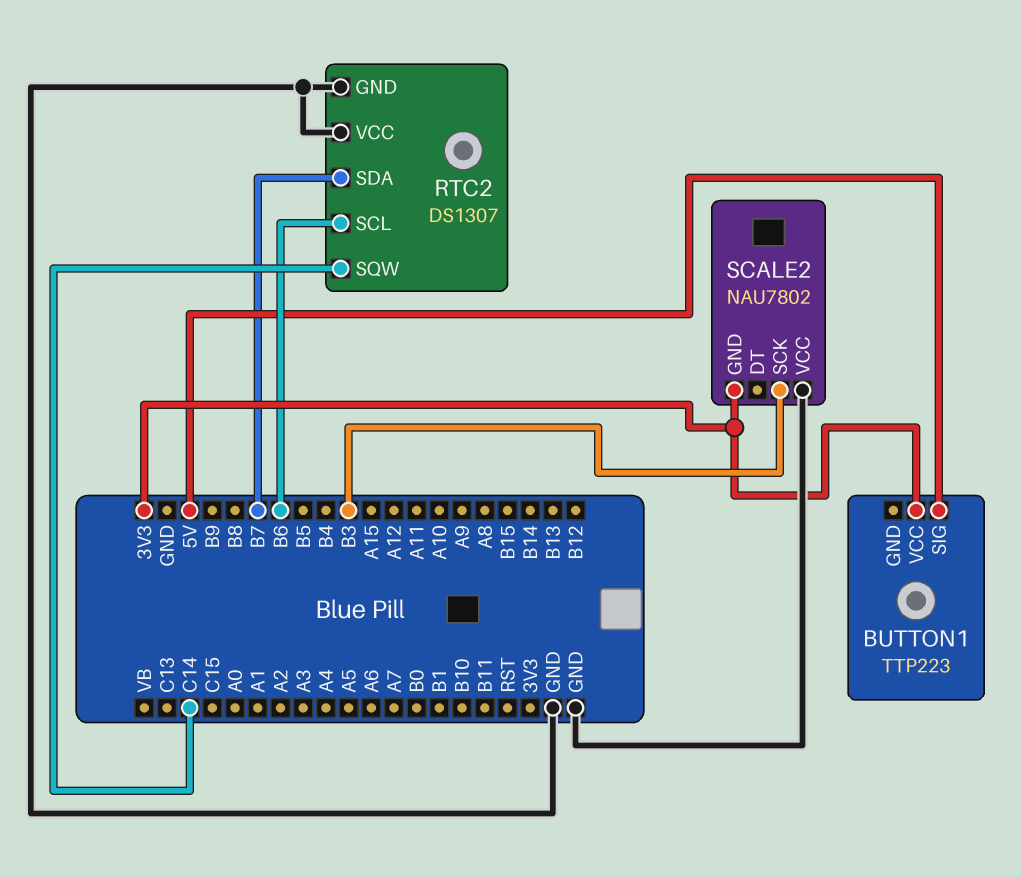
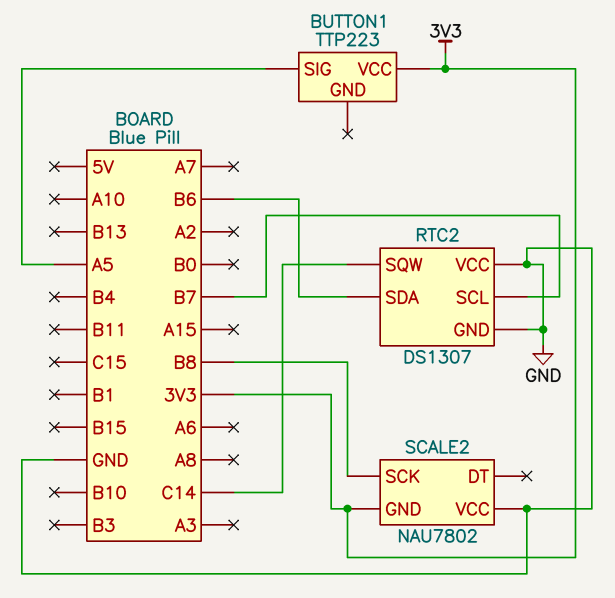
BUTTON1 pin SIG: 5V -> A5
RTC2 pin SCL: B6 -> B7
RTC2 pin SDA: B7 -> B6
SCALE2 pin SCK: B3 -> B8

